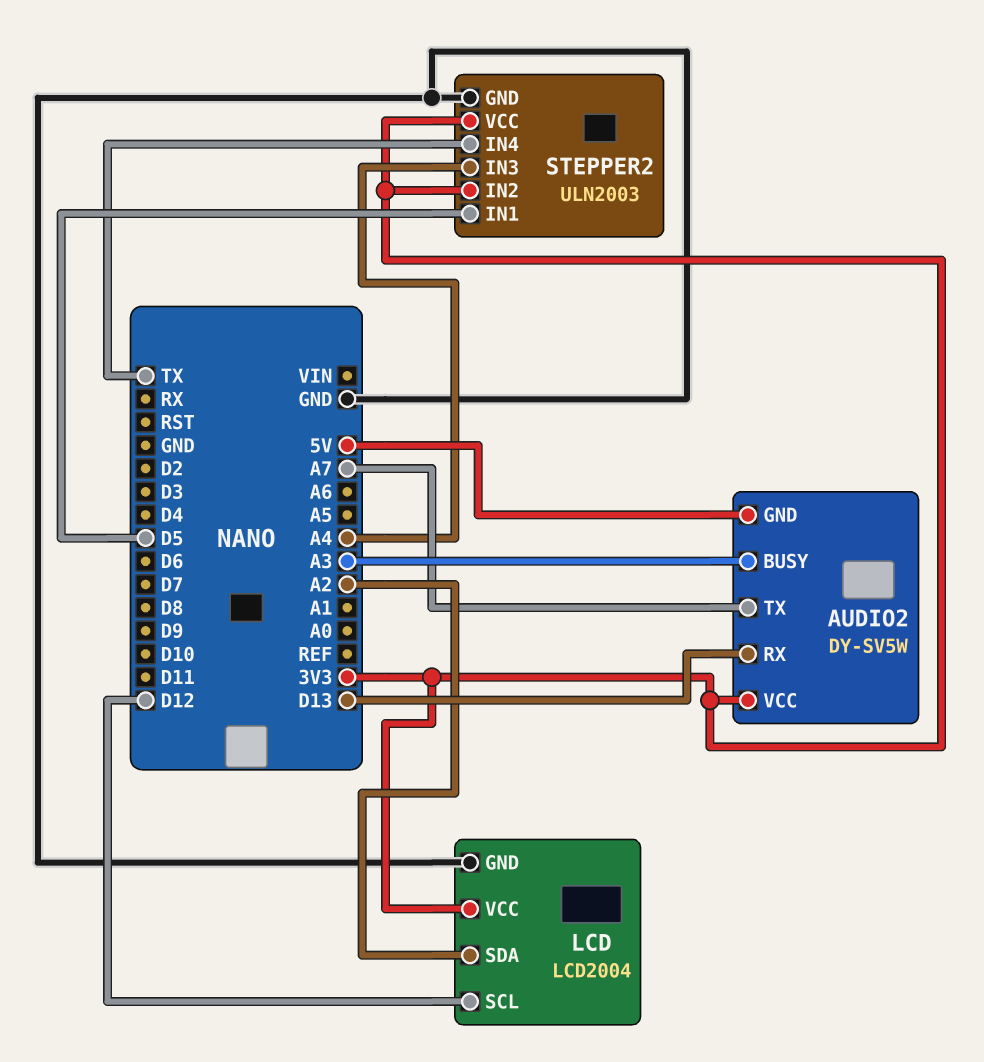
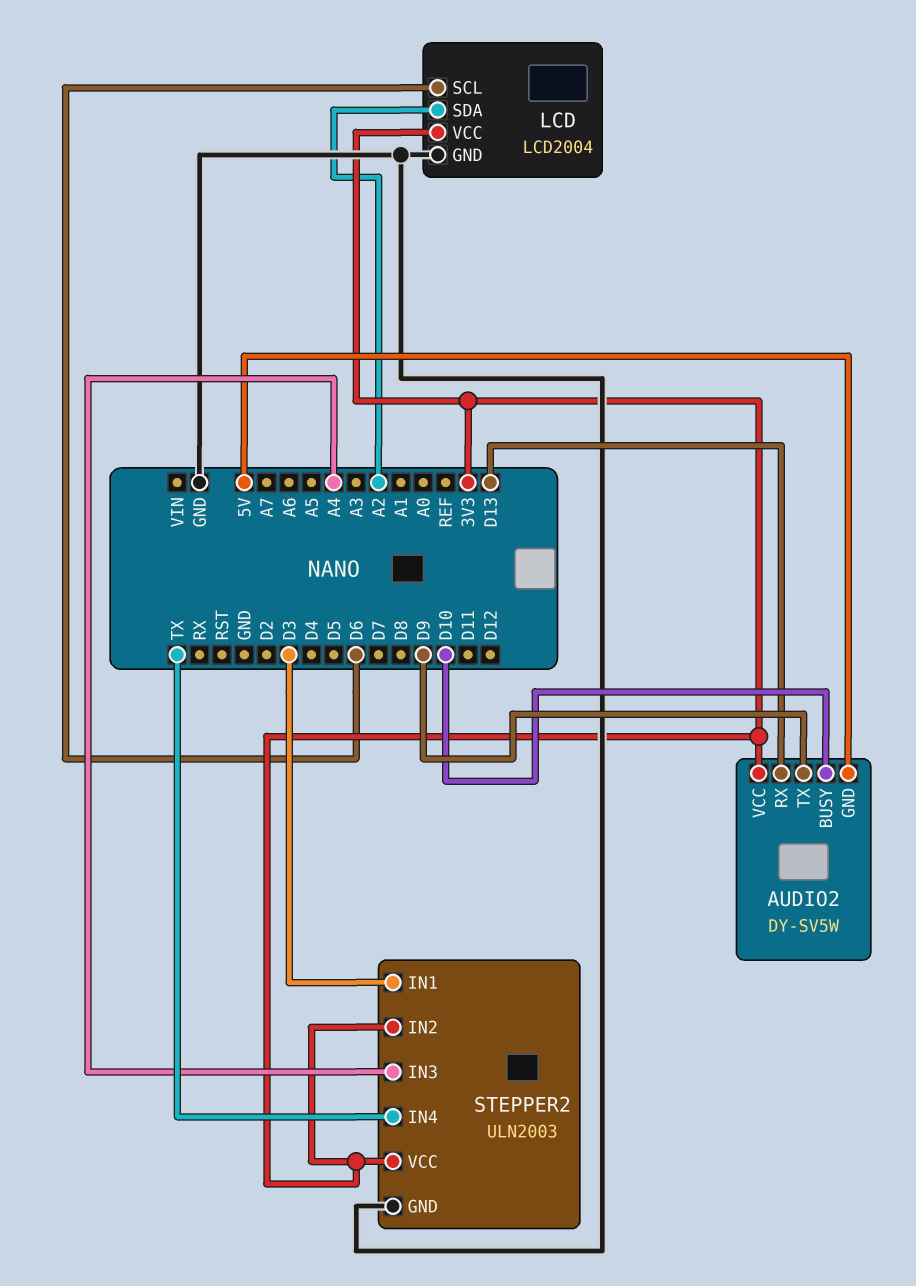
AUDIO2 pin BUSY: A3 -> D10
AUDIO2 pin TX: A7 -> D9
LCD pin SCL: D12 -> D6
STEPPER2 pin IN1: D5 -> D3

